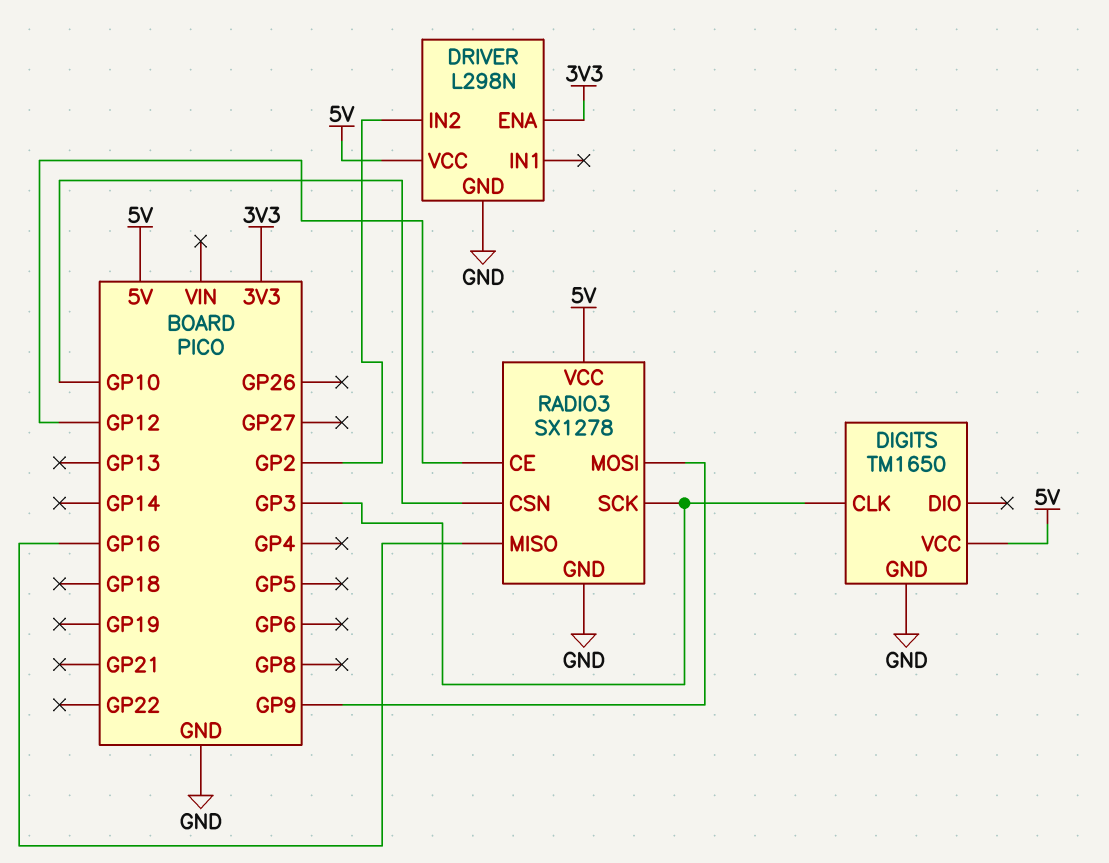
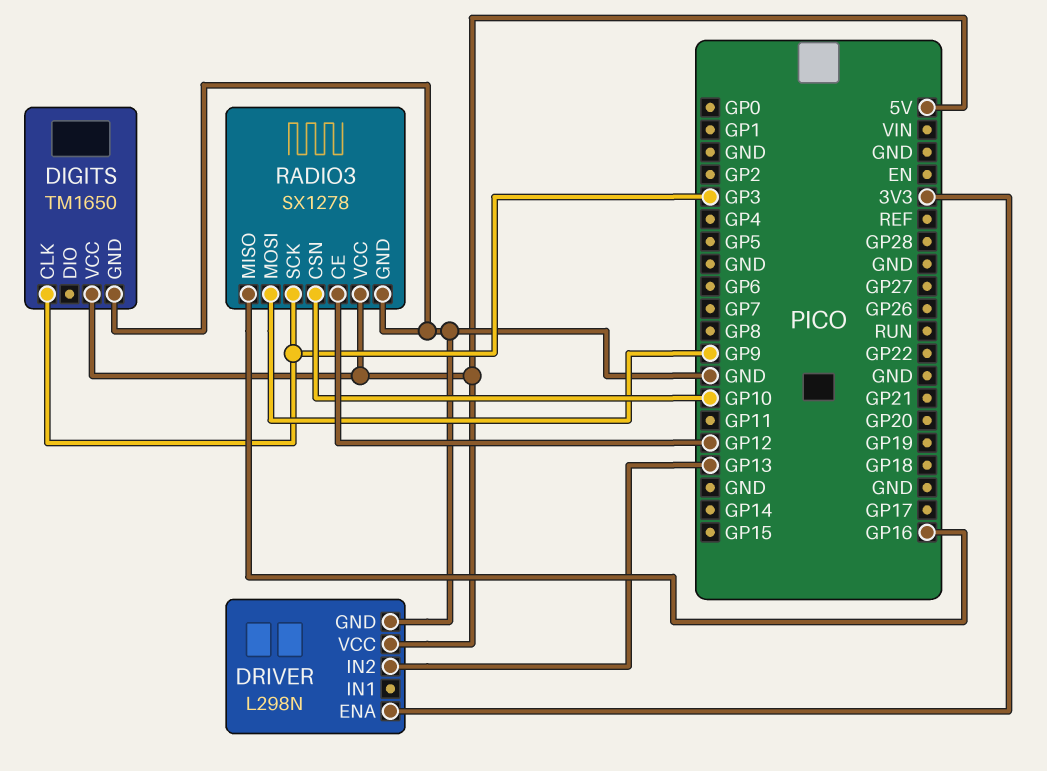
DRIVER pin IN2: GP2 -> GP13

